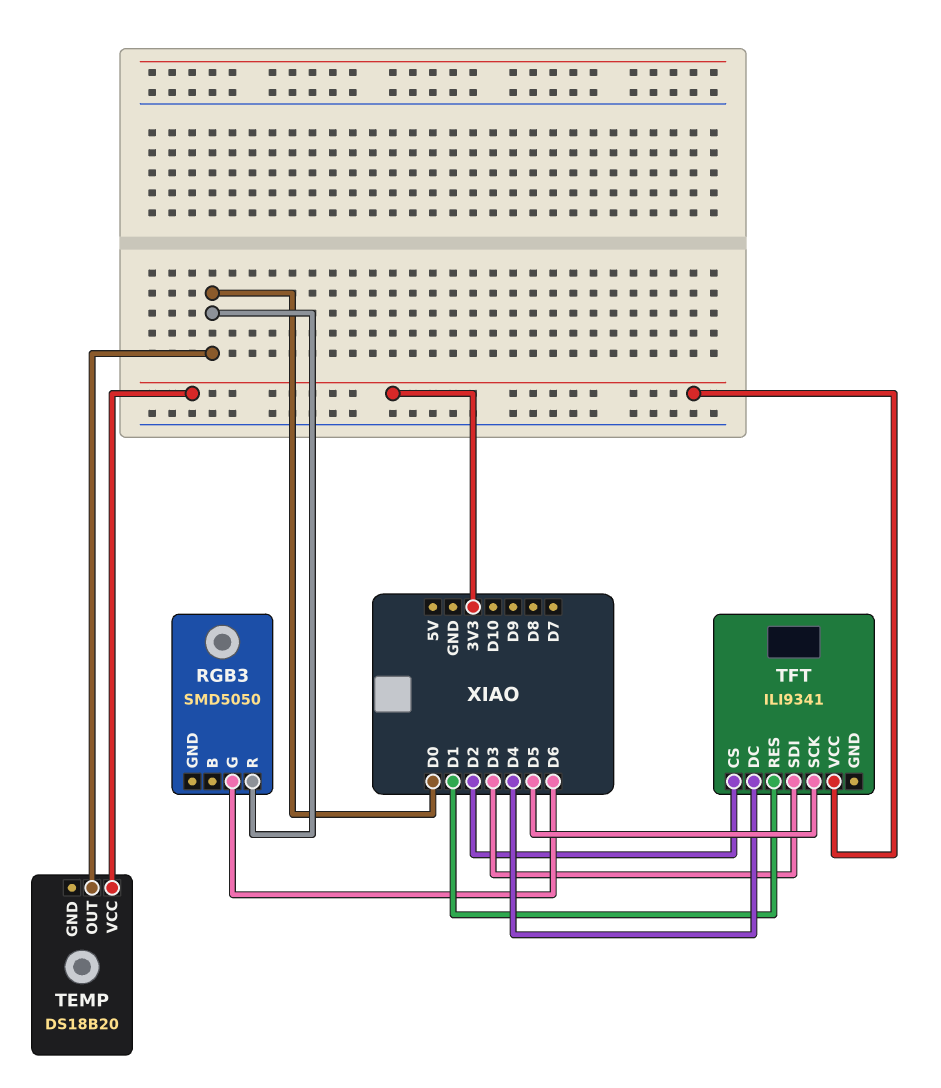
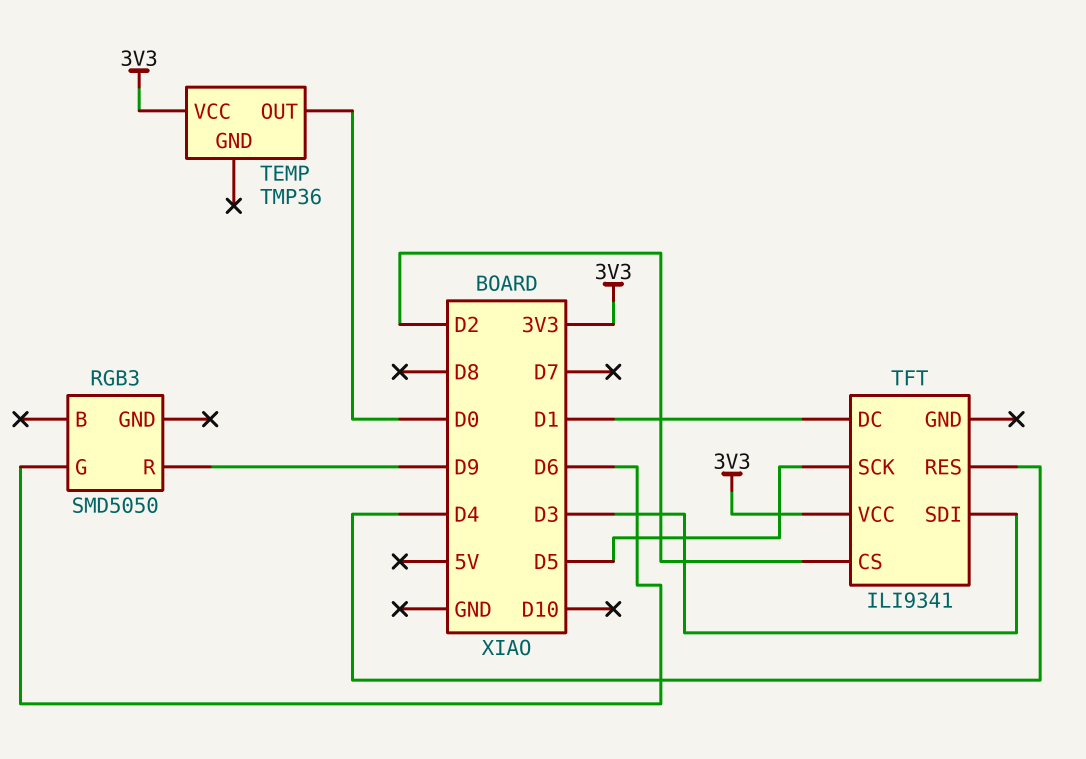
RGB3 pin R: D0 -> D9
TEMP: DS18B20 -> TMP36
TFT pin DC: D4 -> D1
TFT pin RES: D1 -> D4

